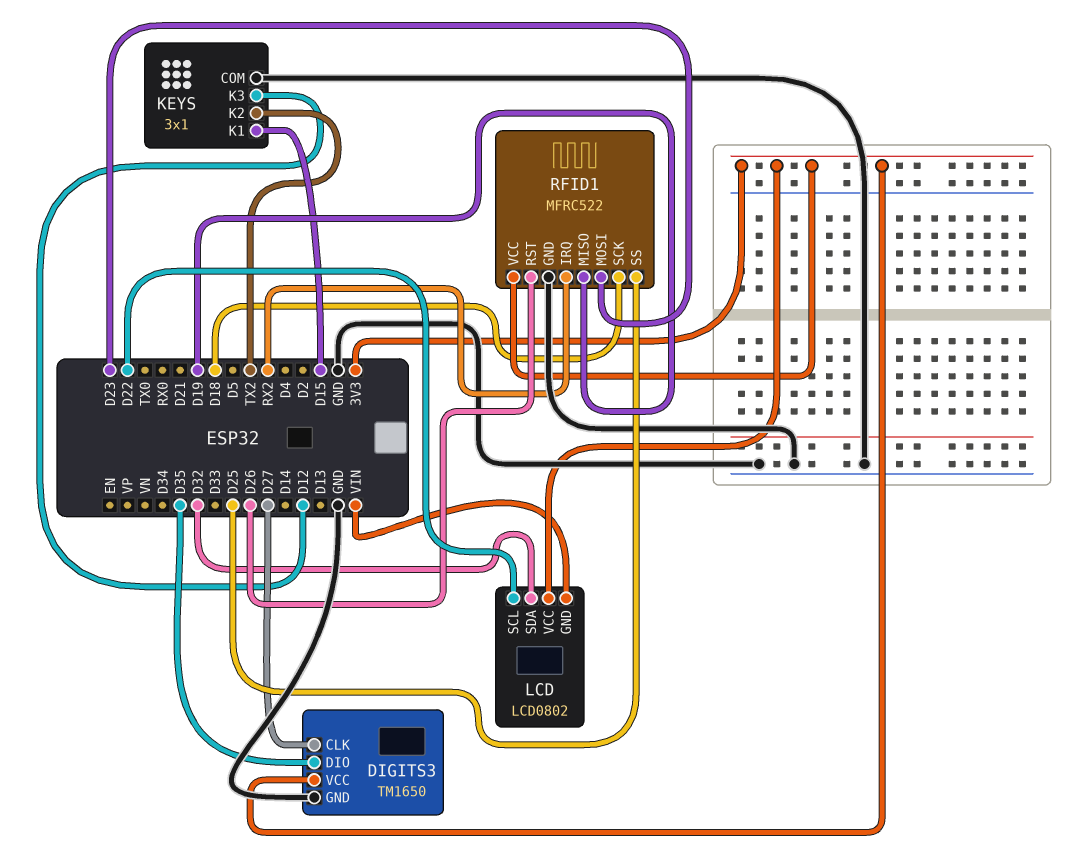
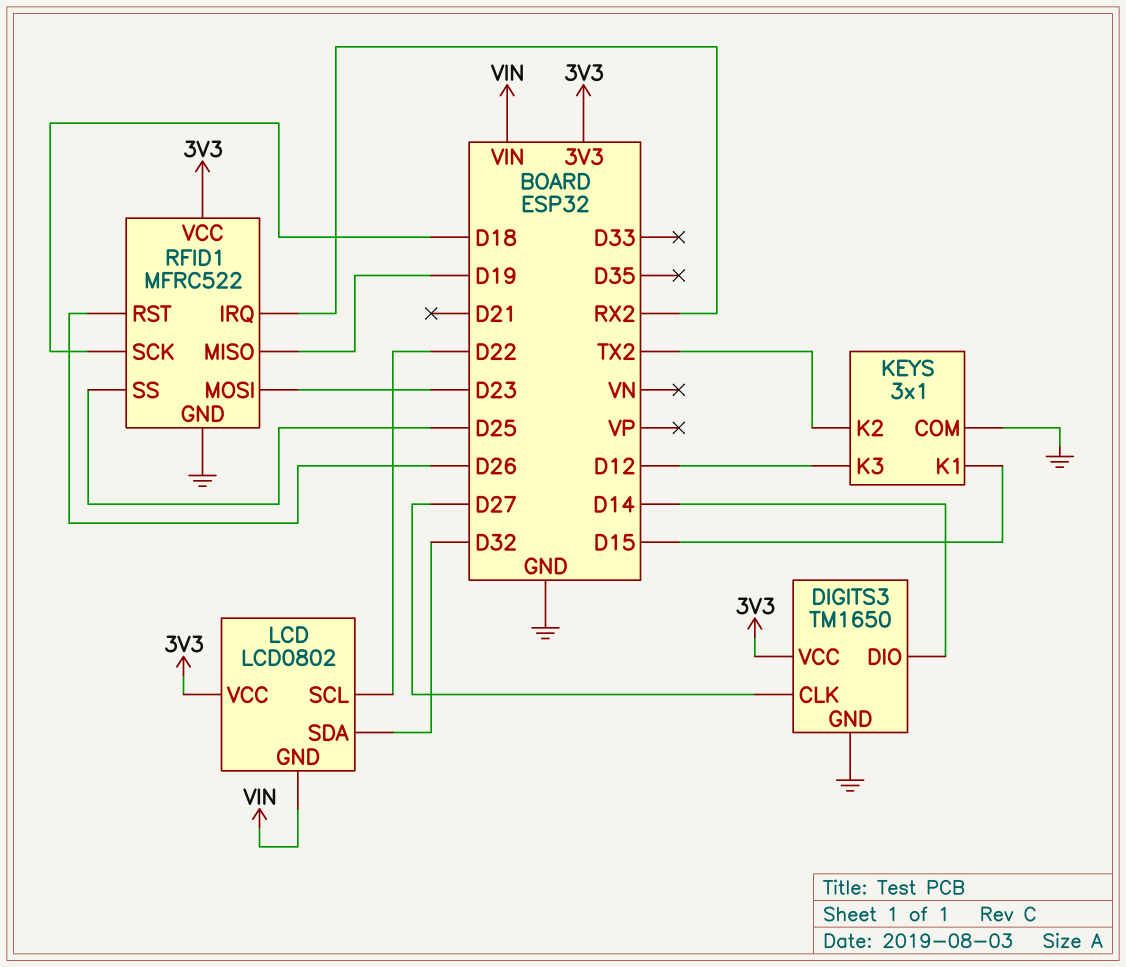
DIGITS3 pin DIO: D35 -> D14

